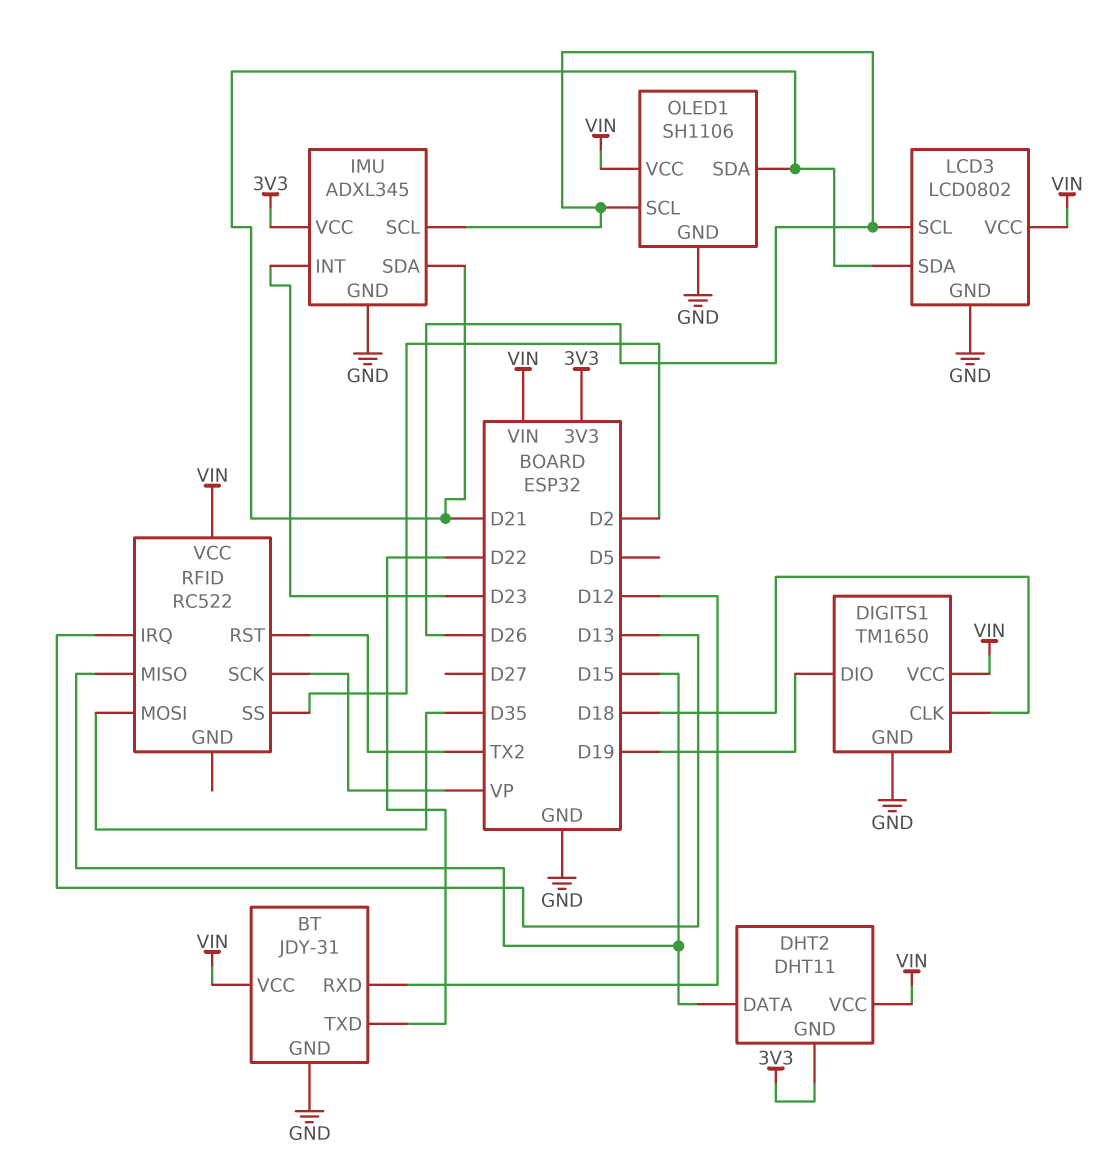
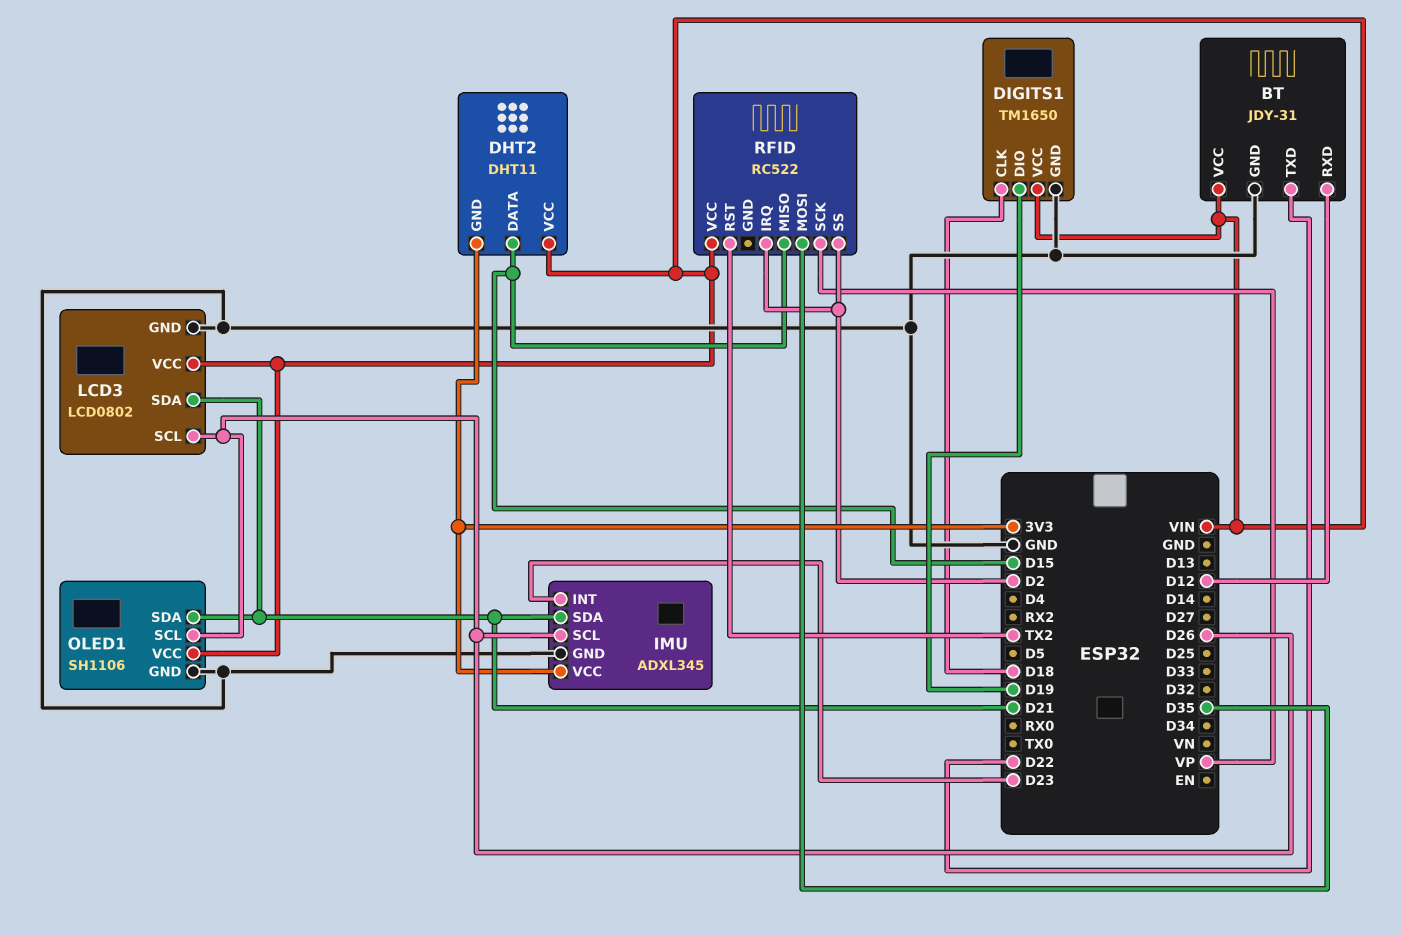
RFID pin IRQ: D13 -> D2

